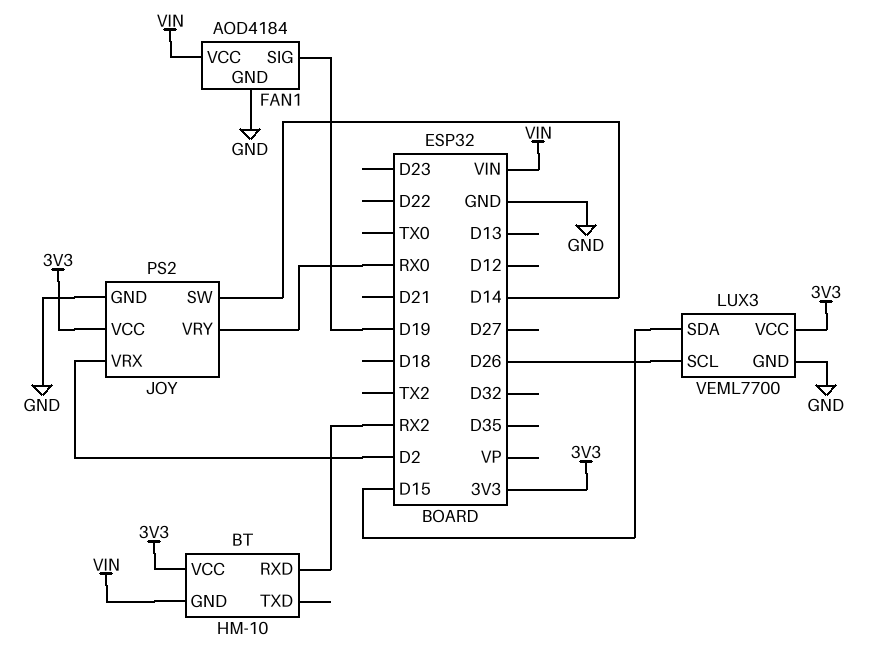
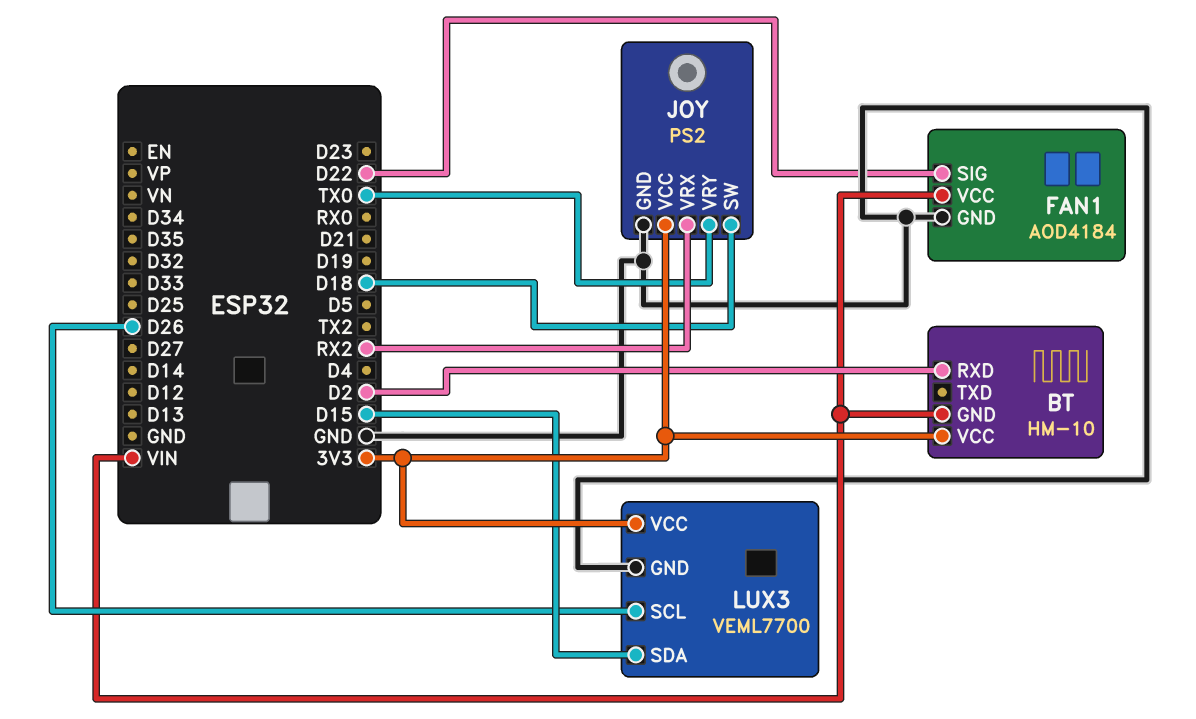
BT pin RXD: RX2 -> D2
FAN1 pin SIG: D19 -> D22
JOY pin SW: D14 -> D18
JOY pin VRX: D2 -> RX2
JOY pin VRY: RX0 -> TX0

